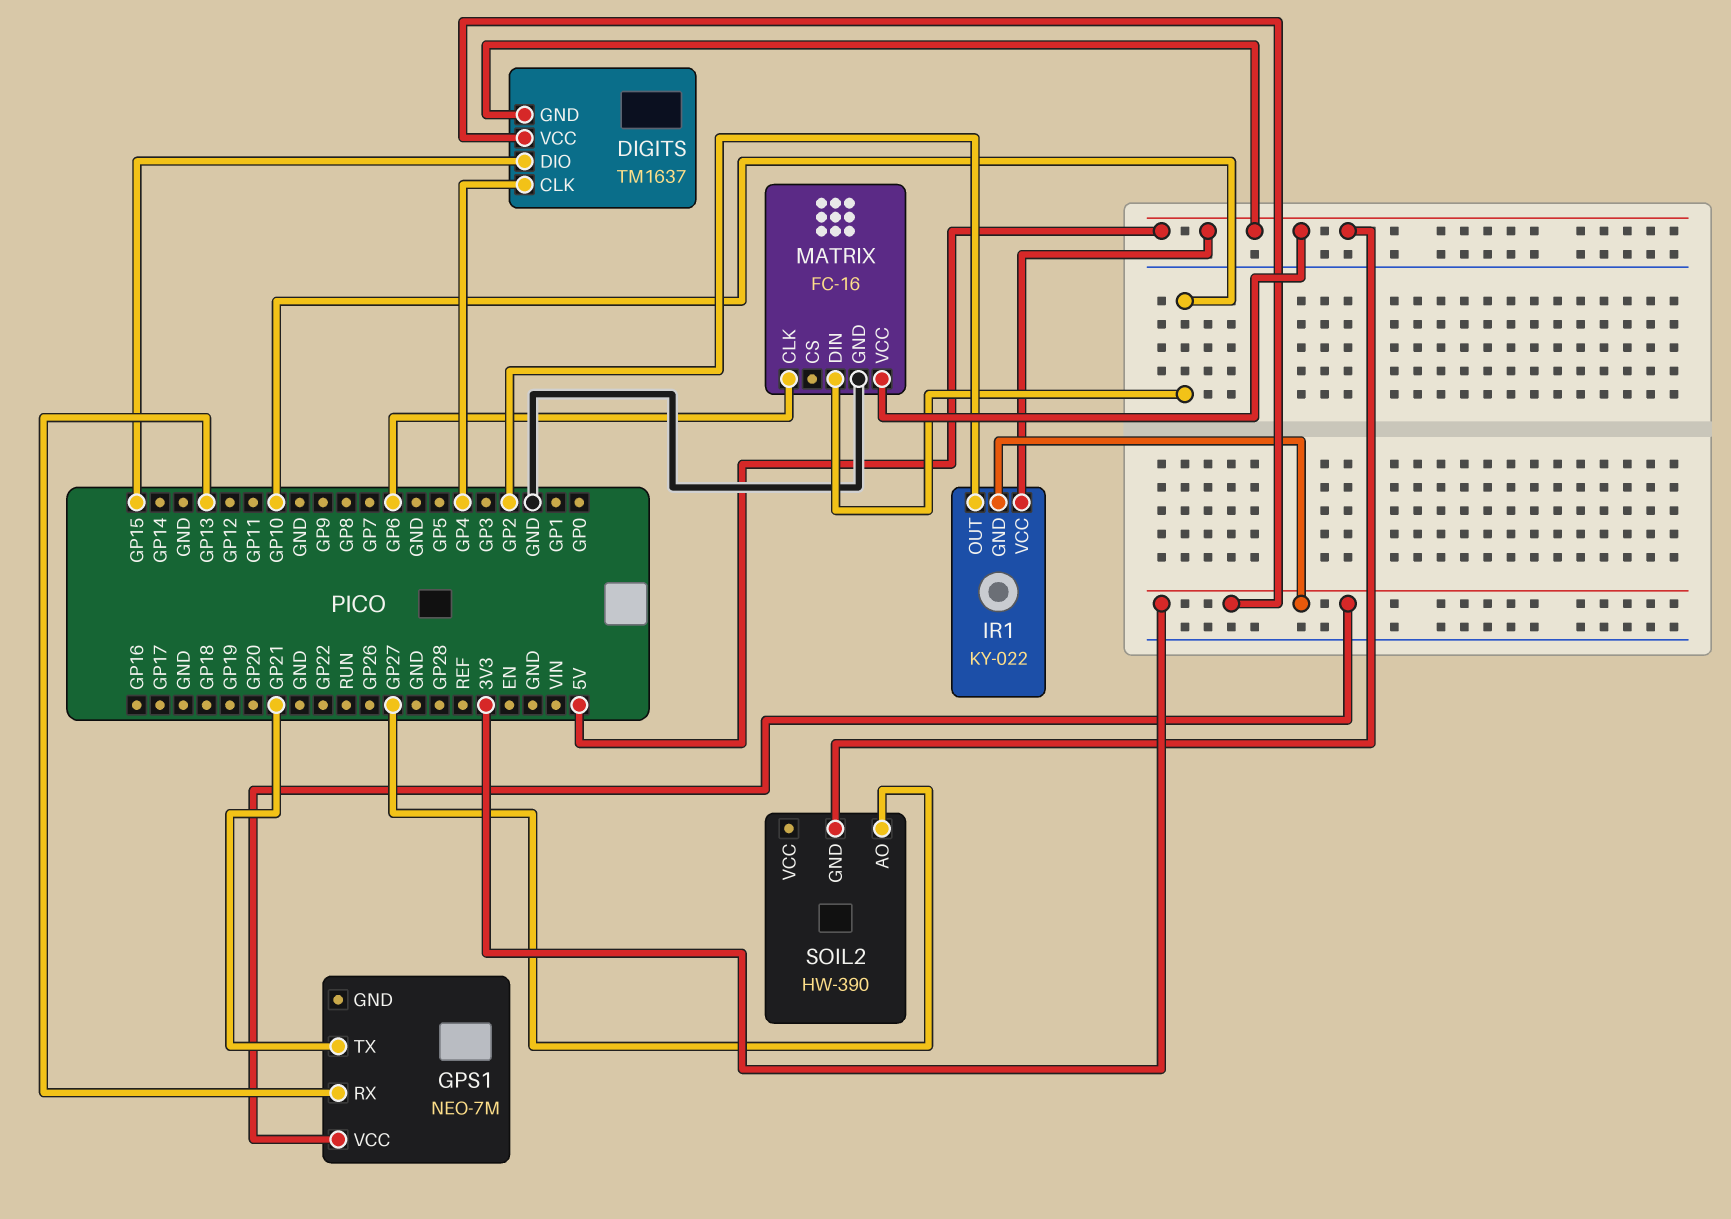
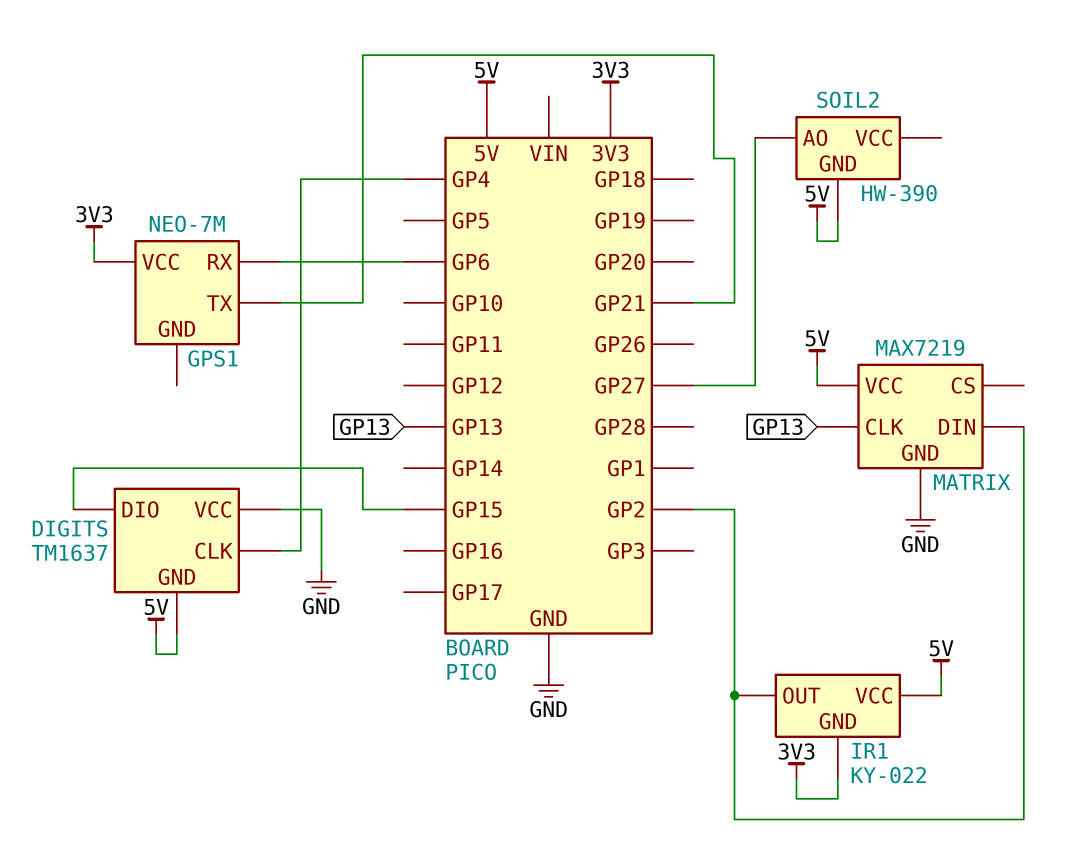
DIGITS pin VCC: 3V3 -> GND
GPS1 pin RX: GP13 -> GP6
MATRIX: FC-16 -> MAX7219
MATRIX pin CLK: GP6 -> GP13
MATRIX pin DIN: GP10 -> GP2

